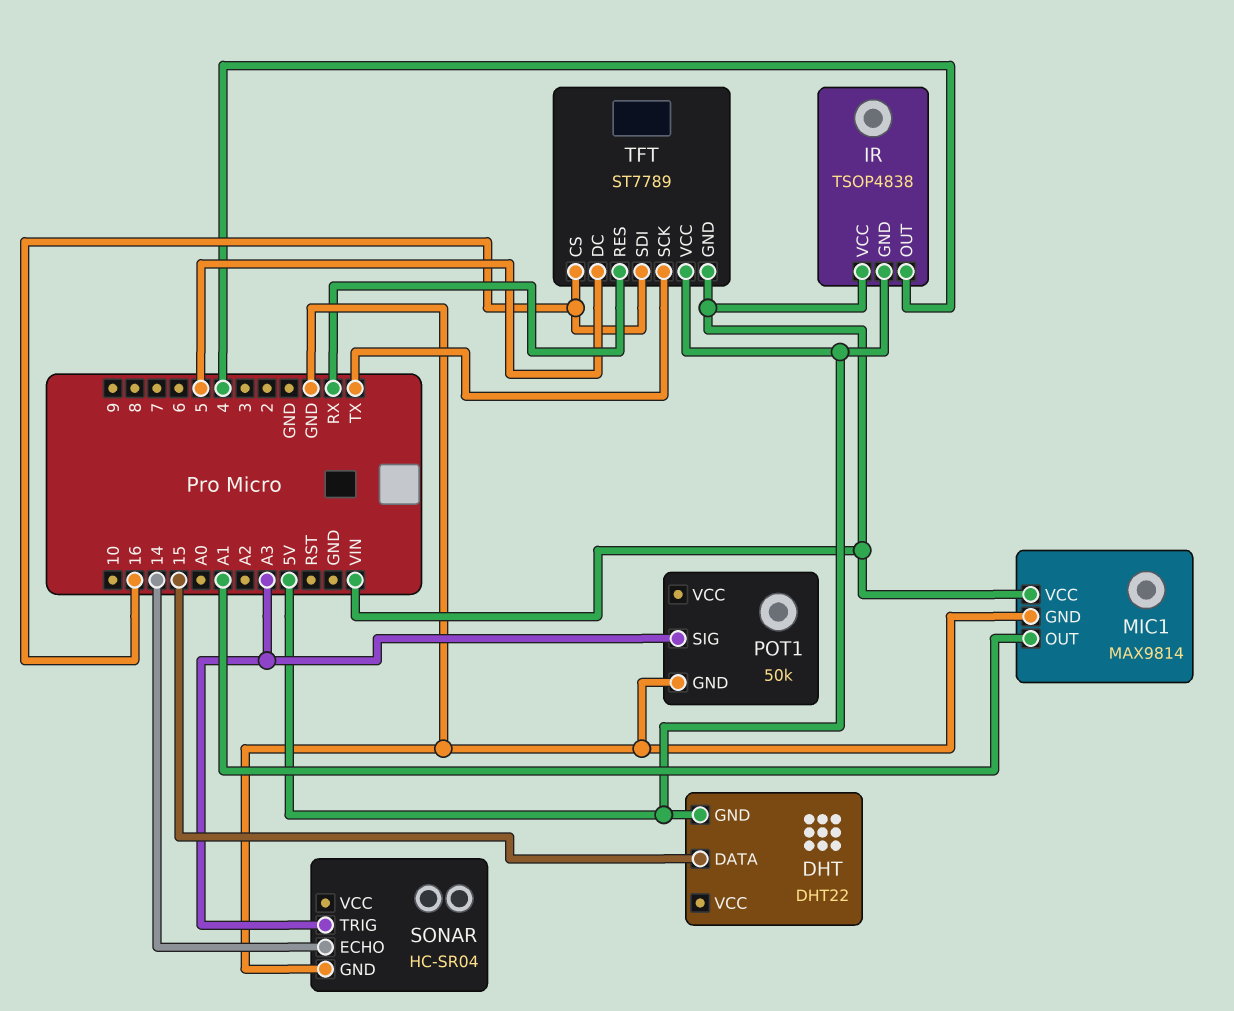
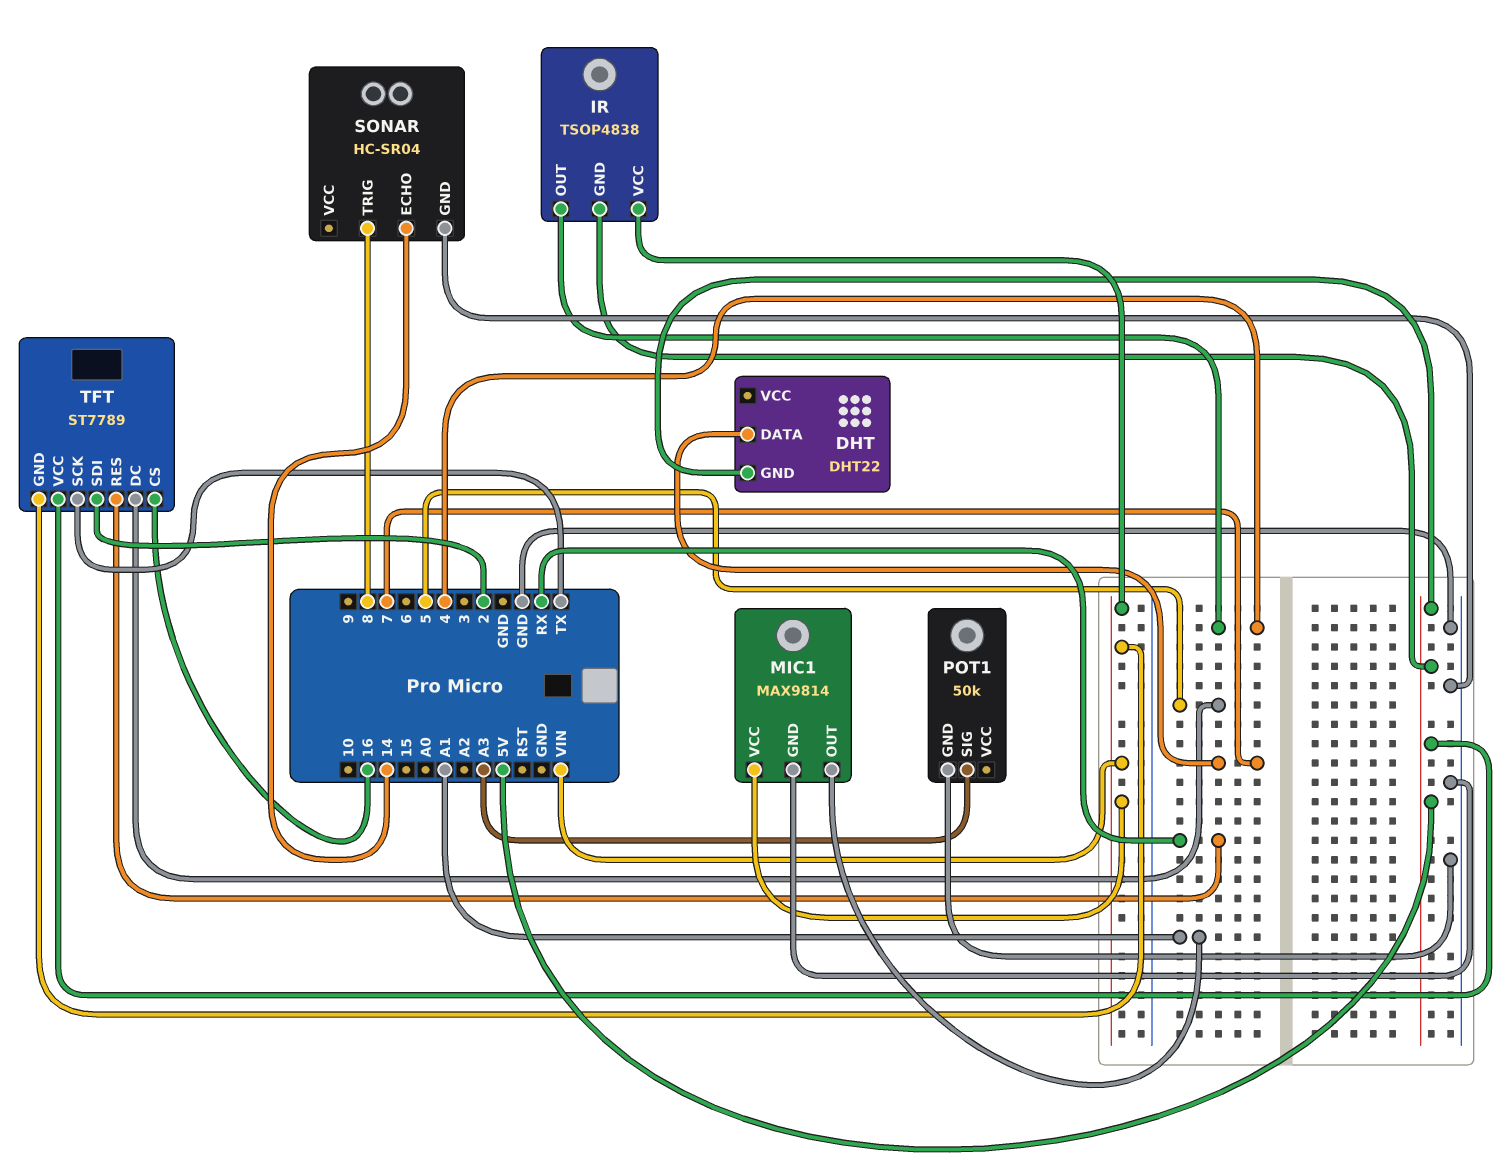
DHT pin DATA: 15 -> 7
SONAR pin TRIG: A3 -> 8
TFT pin SDI: 16 -> 2

